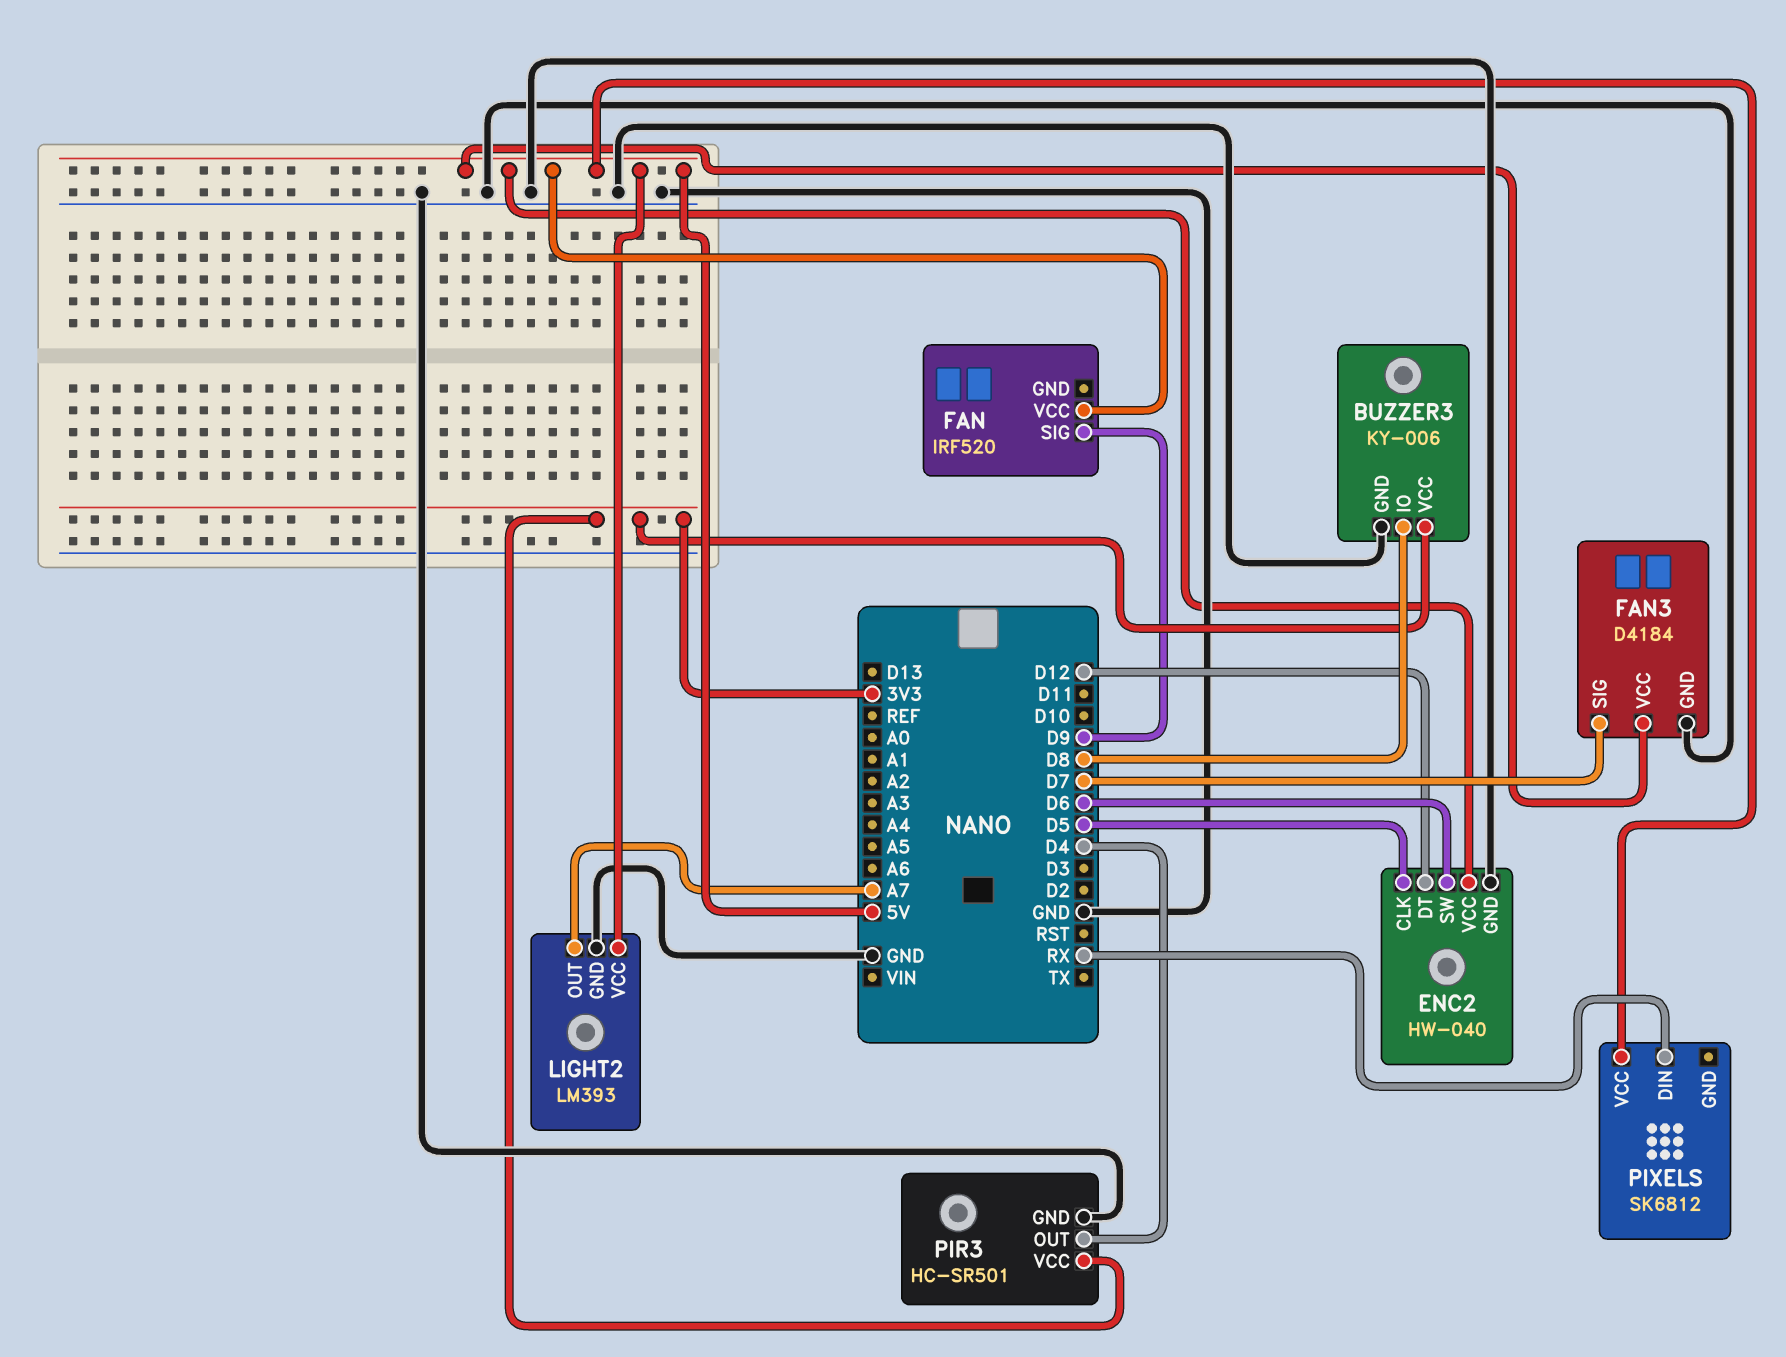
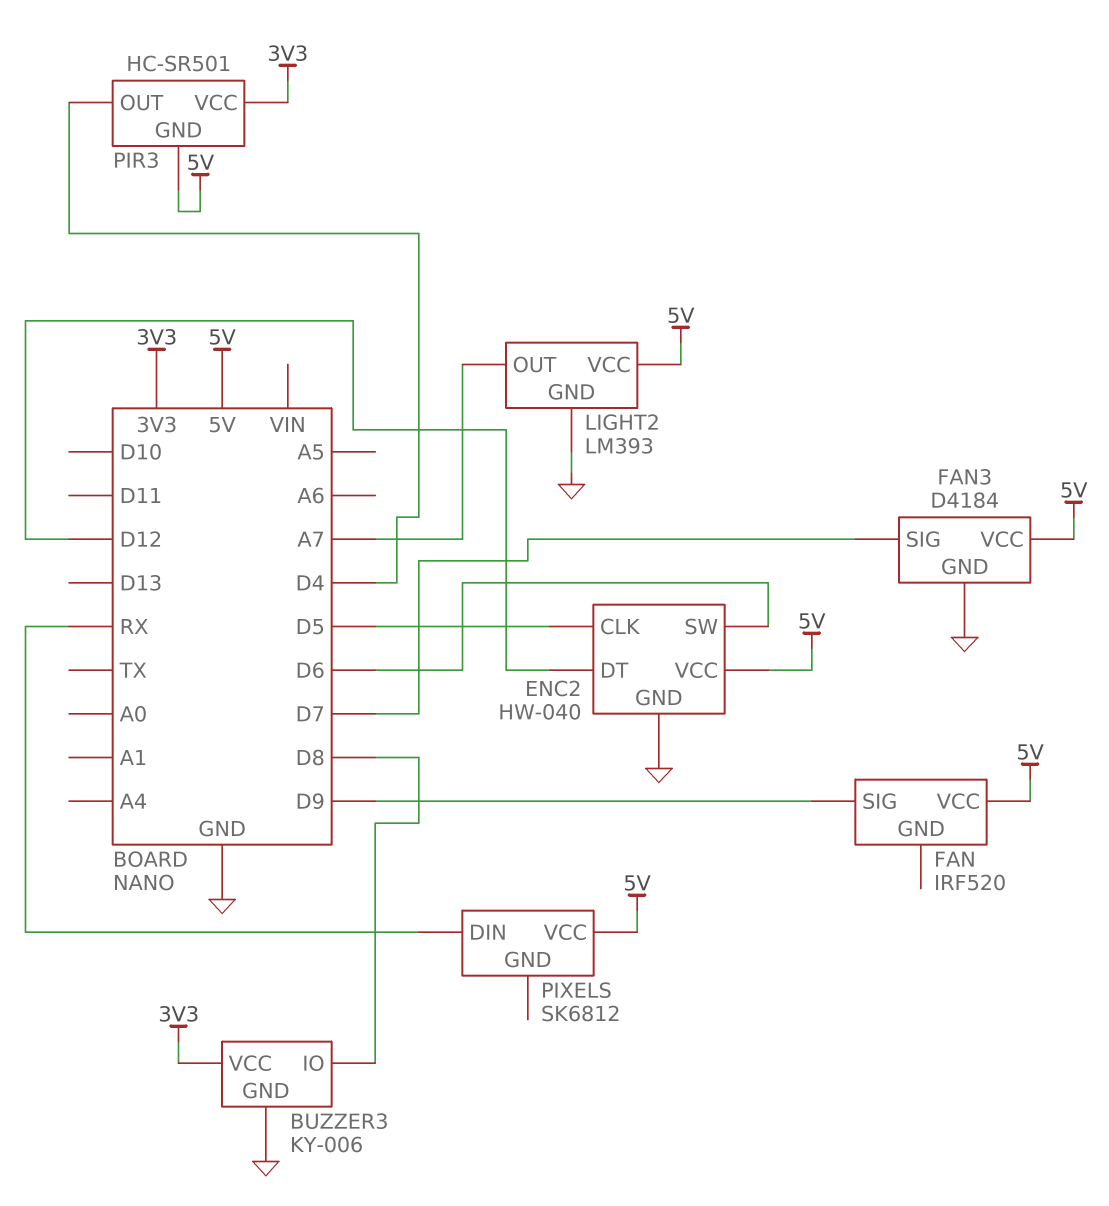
PIR3 pin GND: GND -> 5V

